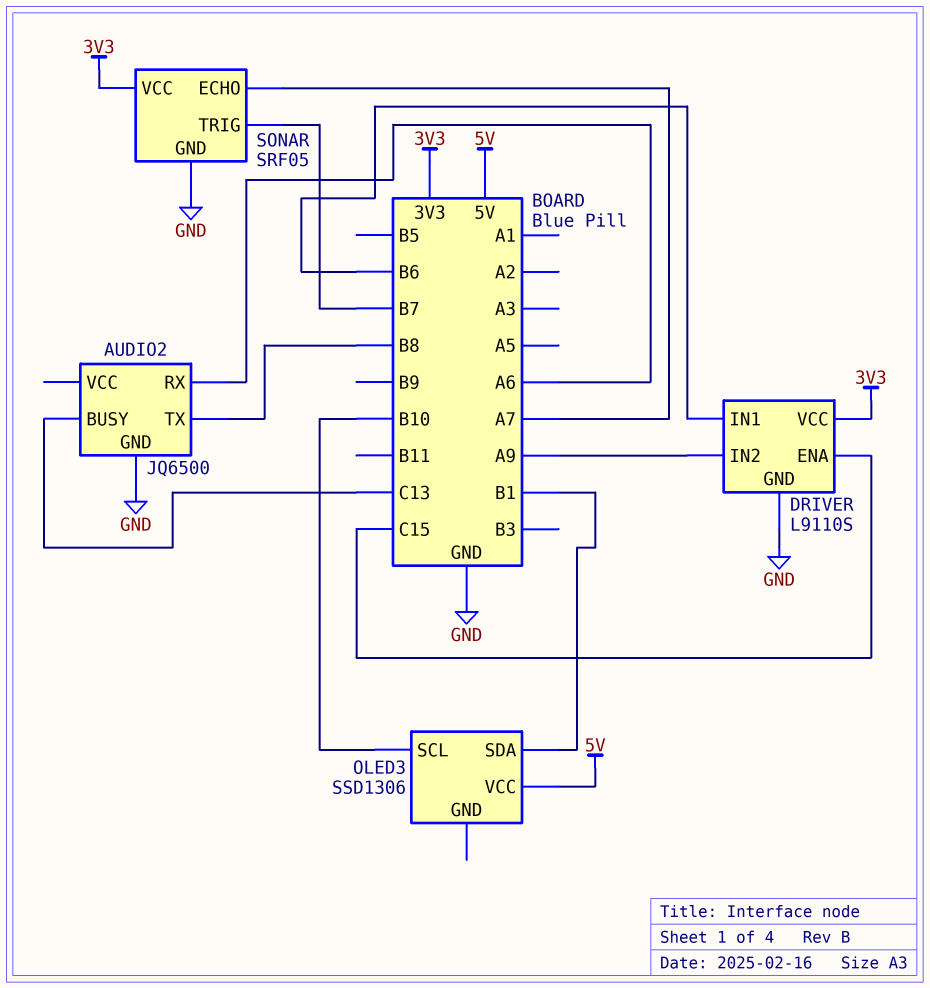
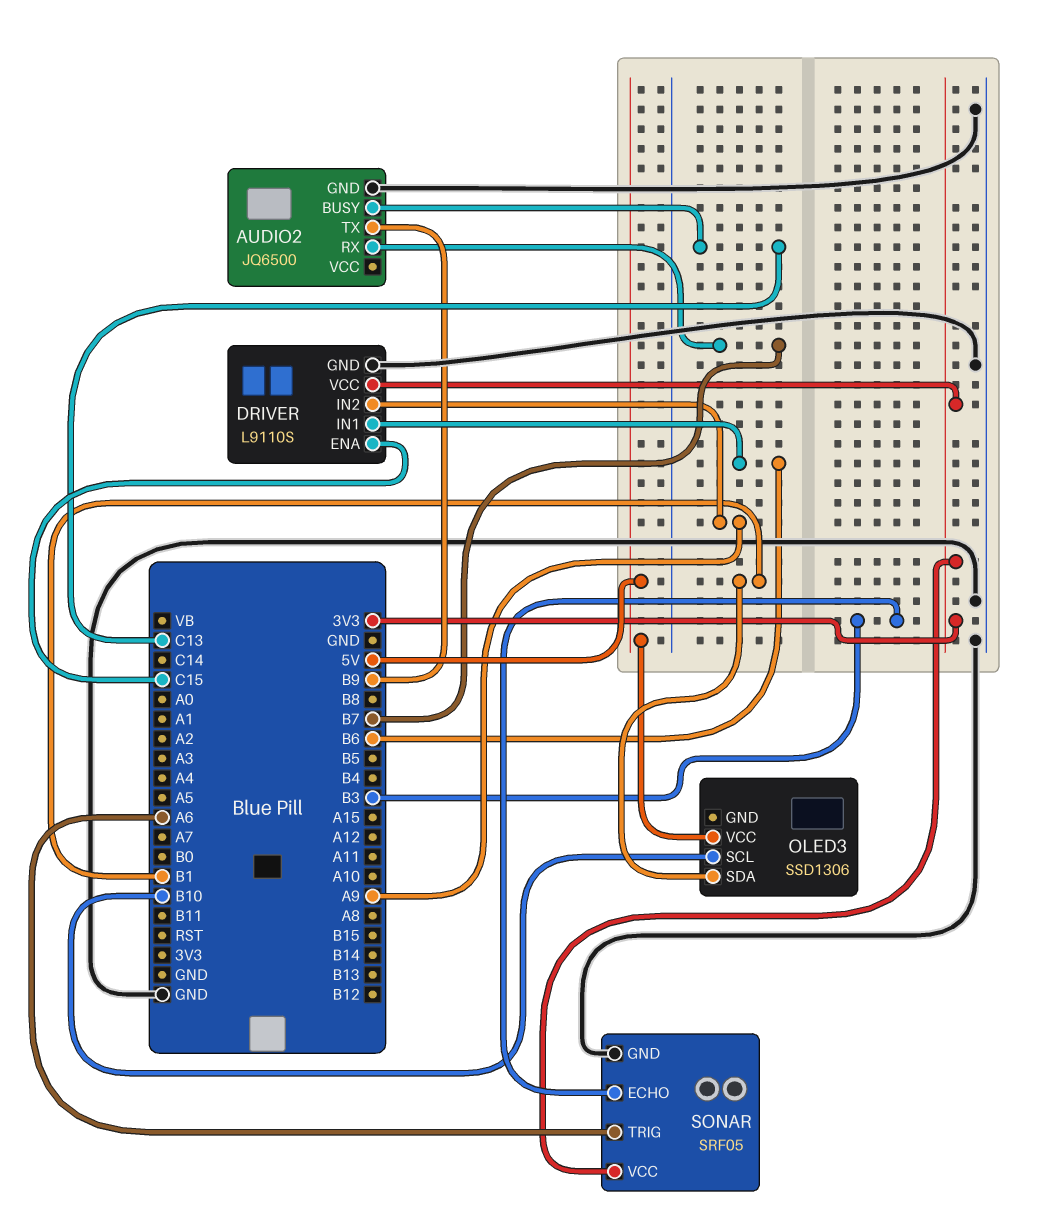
AUDIO2 pin RX: A6 -> B7
AUDIO2 pin TX: B8 -> B9
SONAR pin ECHO: A7 -> B3
SONAR pin TRIG: B7 -> A6

